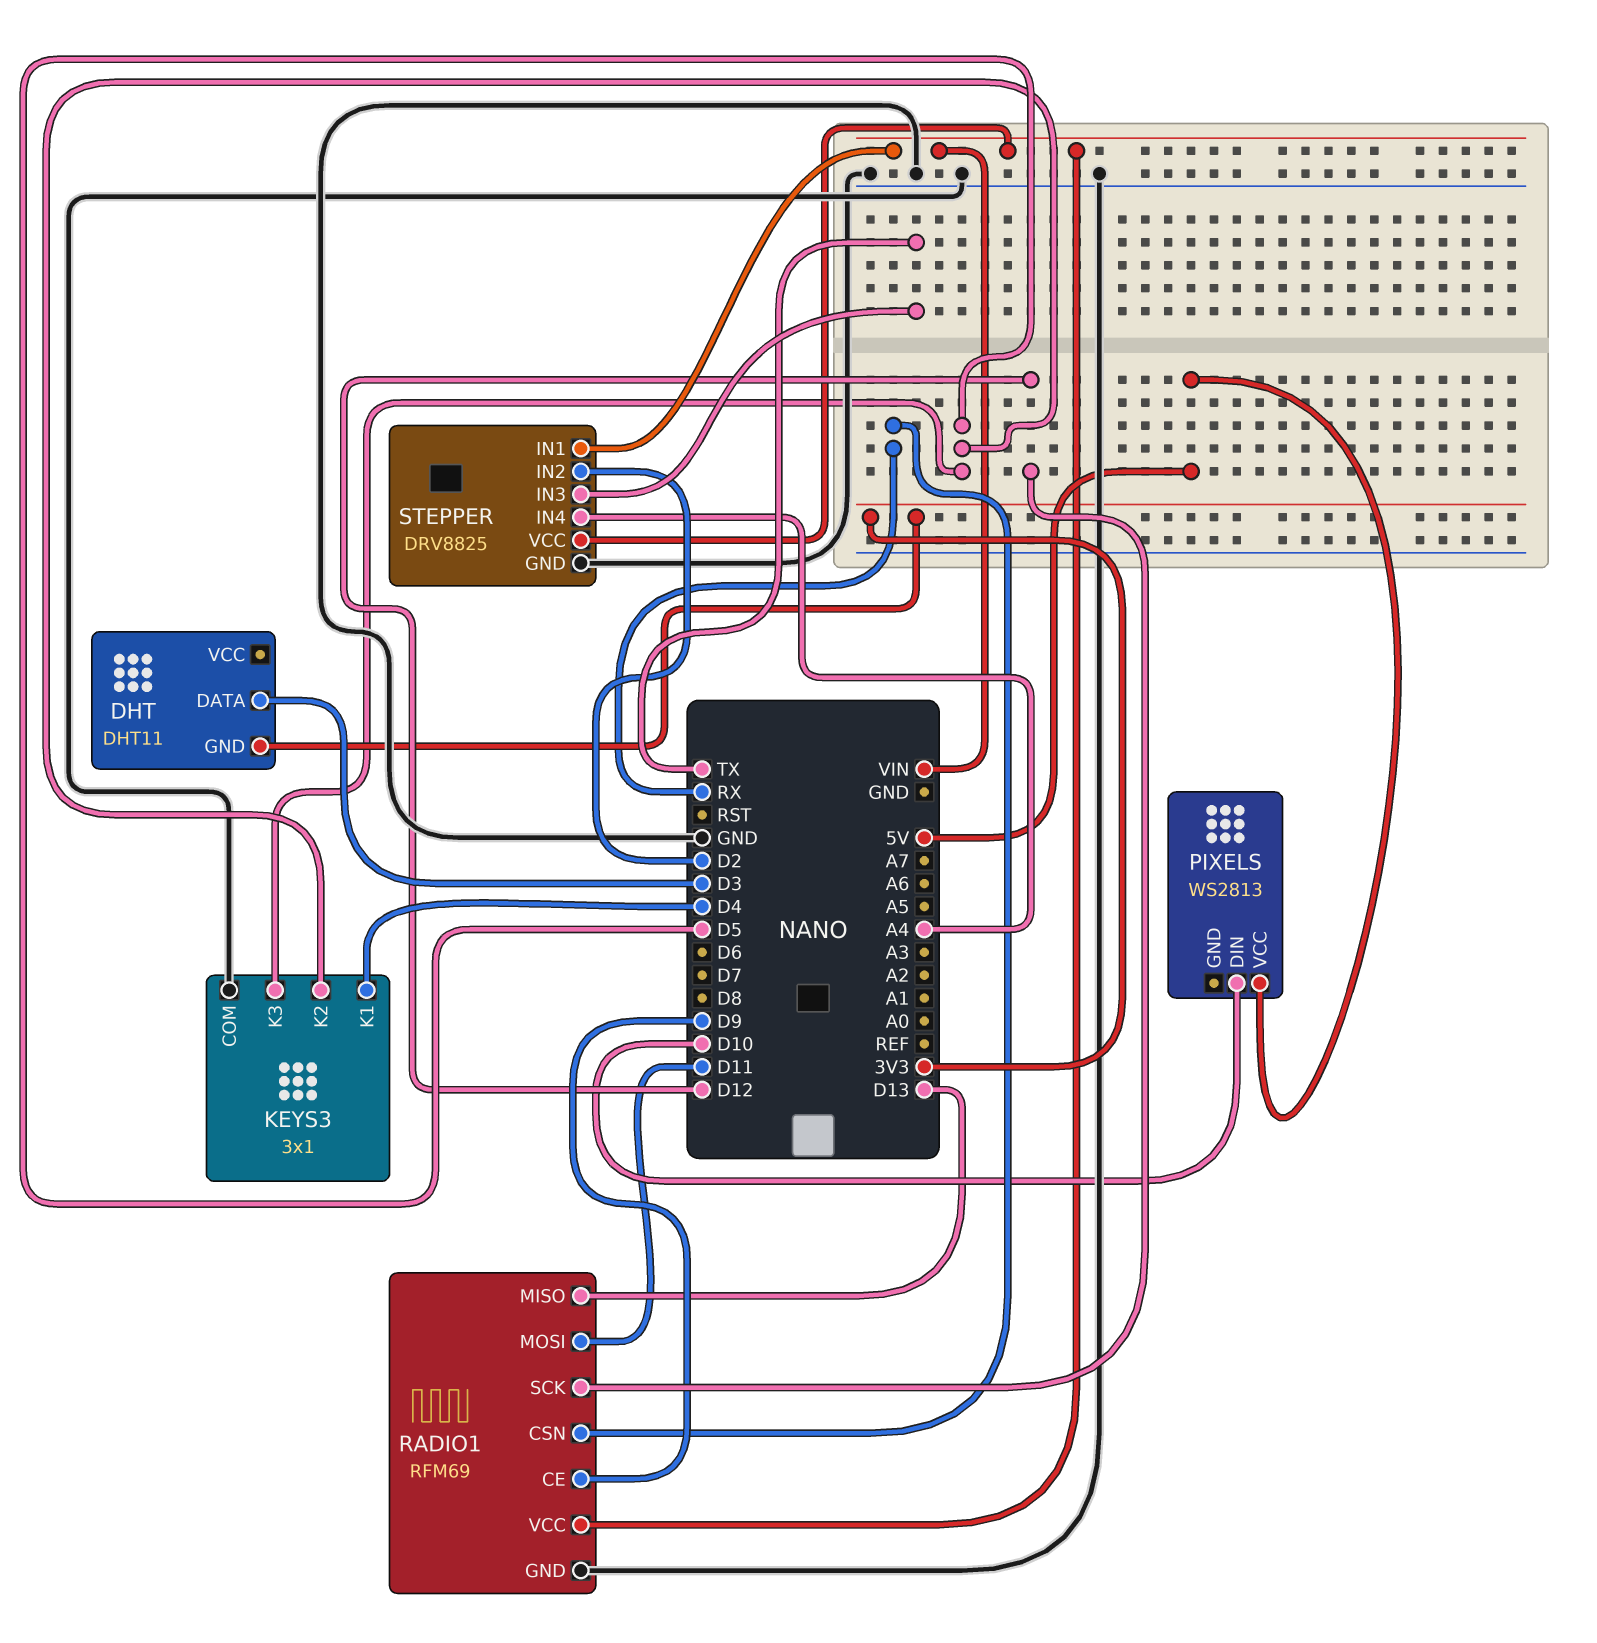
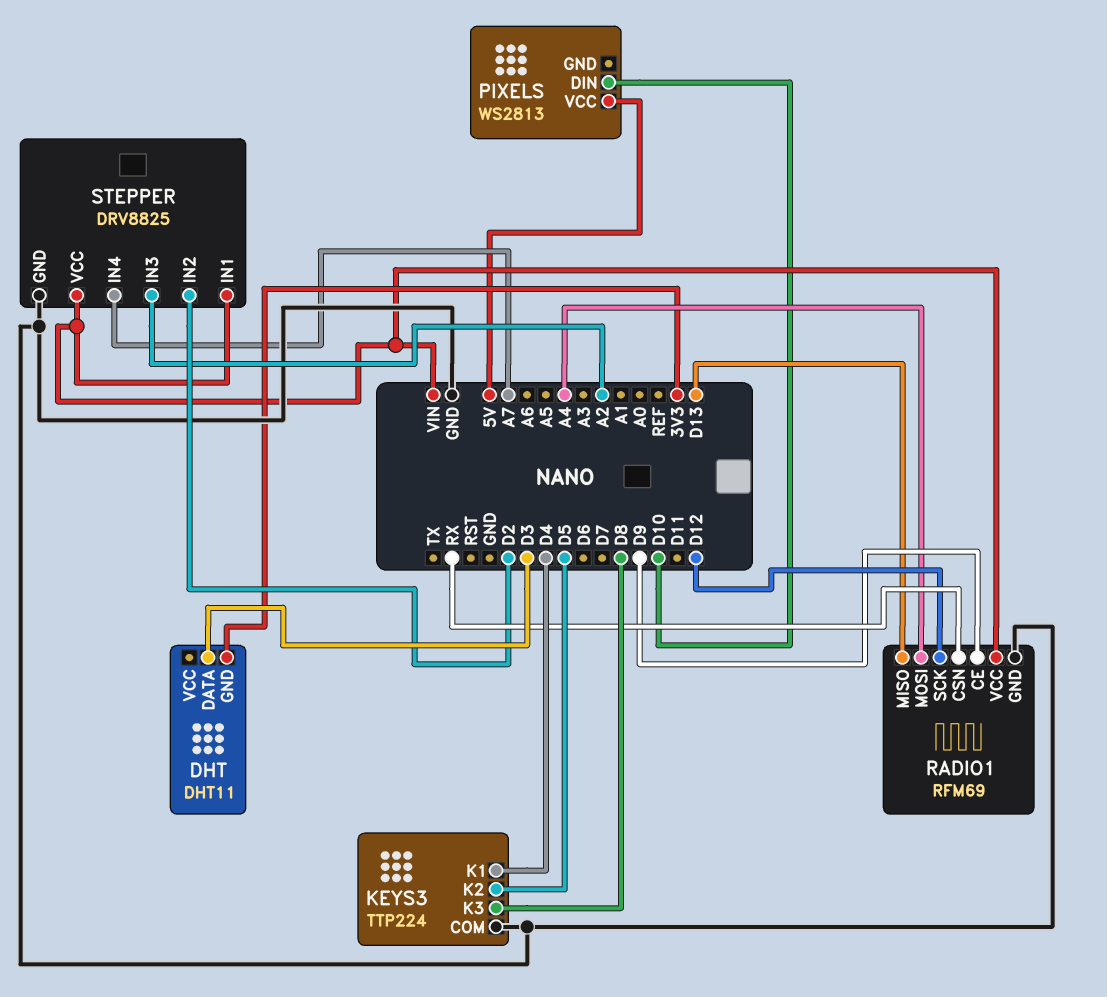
KEYS3: 3x1 -> TTP224
KEYS3 pin K3: D5 -> D8
RADIO1 pin MOSI: D11 -> A4
STEPPER pin IN3: TX -> A2
STEPPER pin IN4: A4 -> A7

